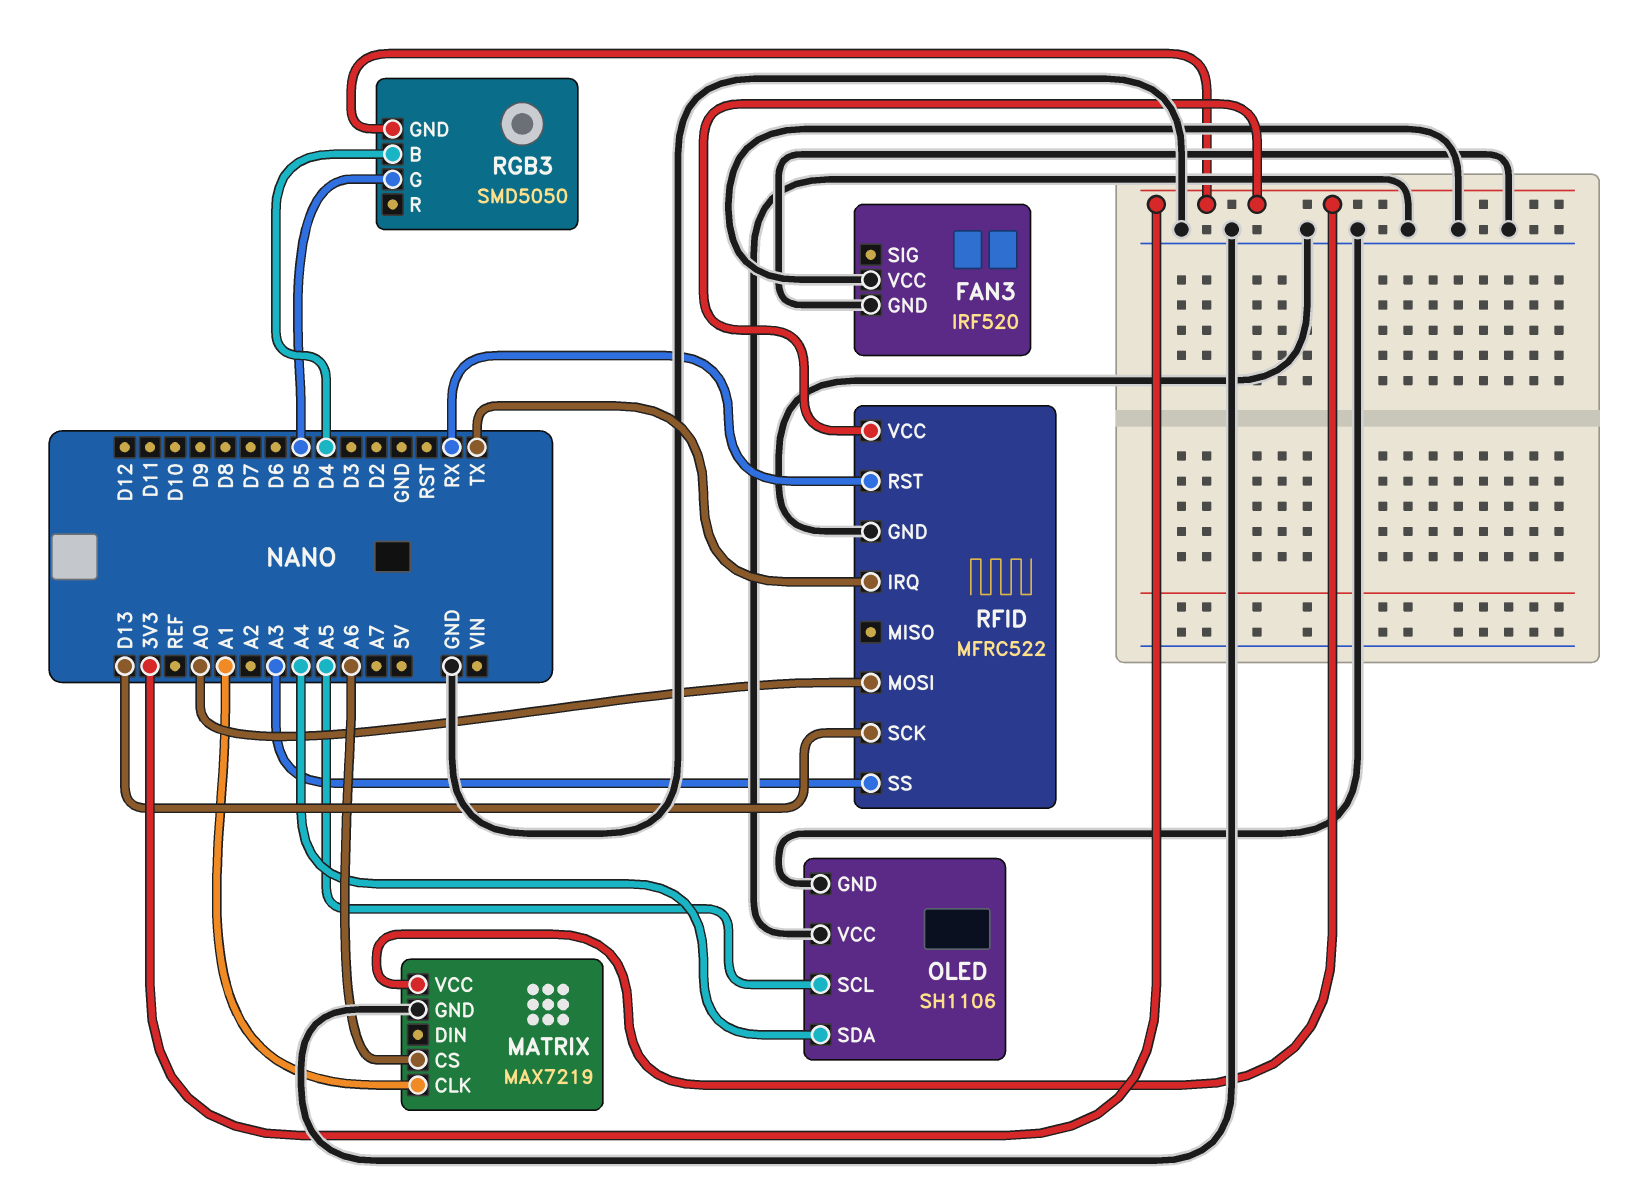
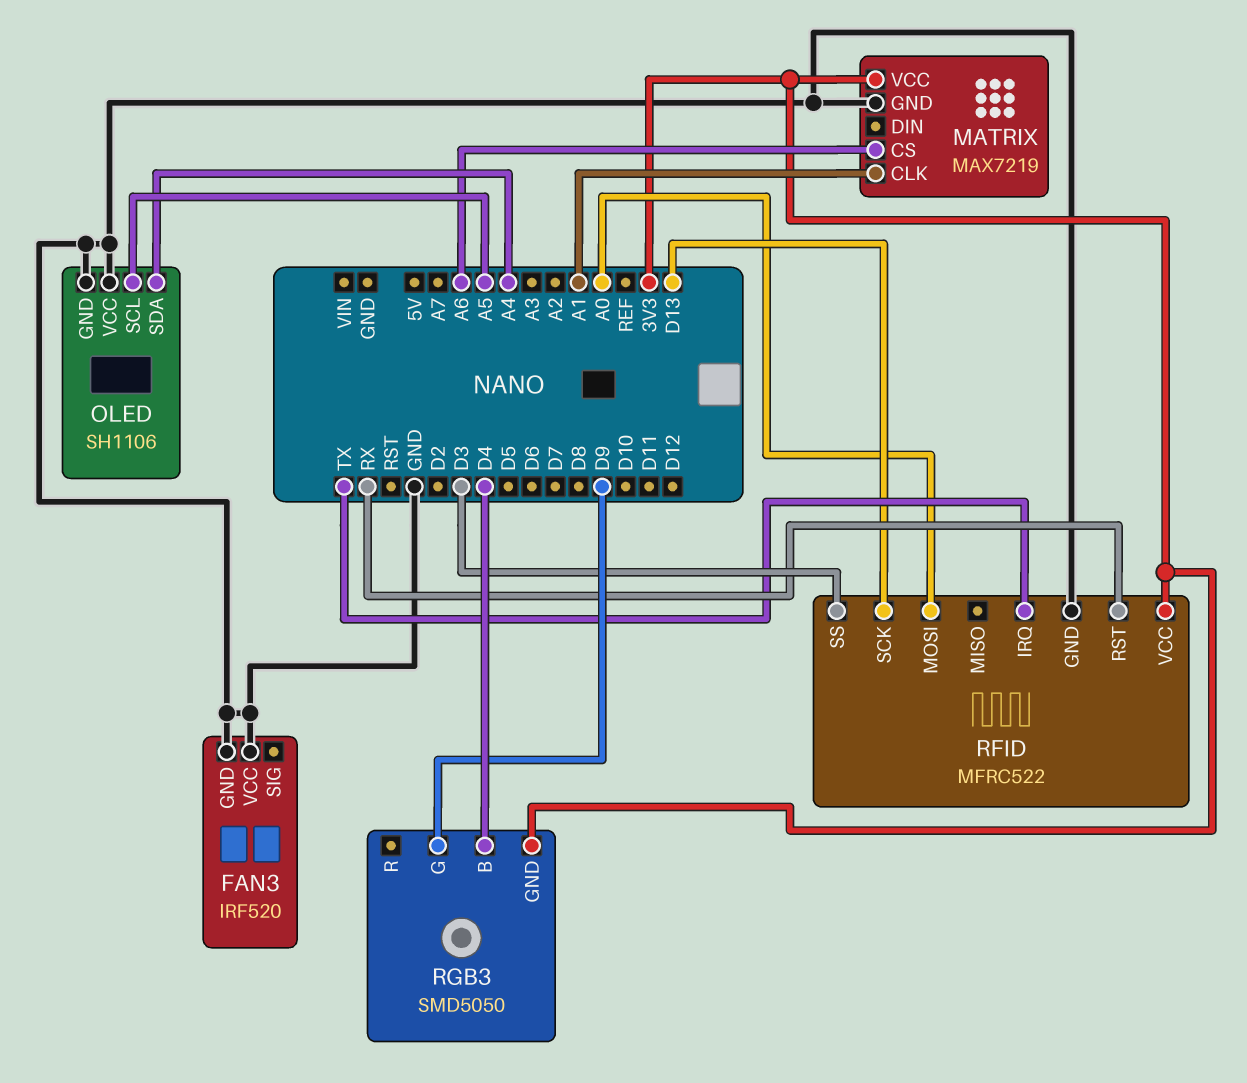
RFID pin SS: A3 -> D3
RGB3 pin G: D5 -> D9

